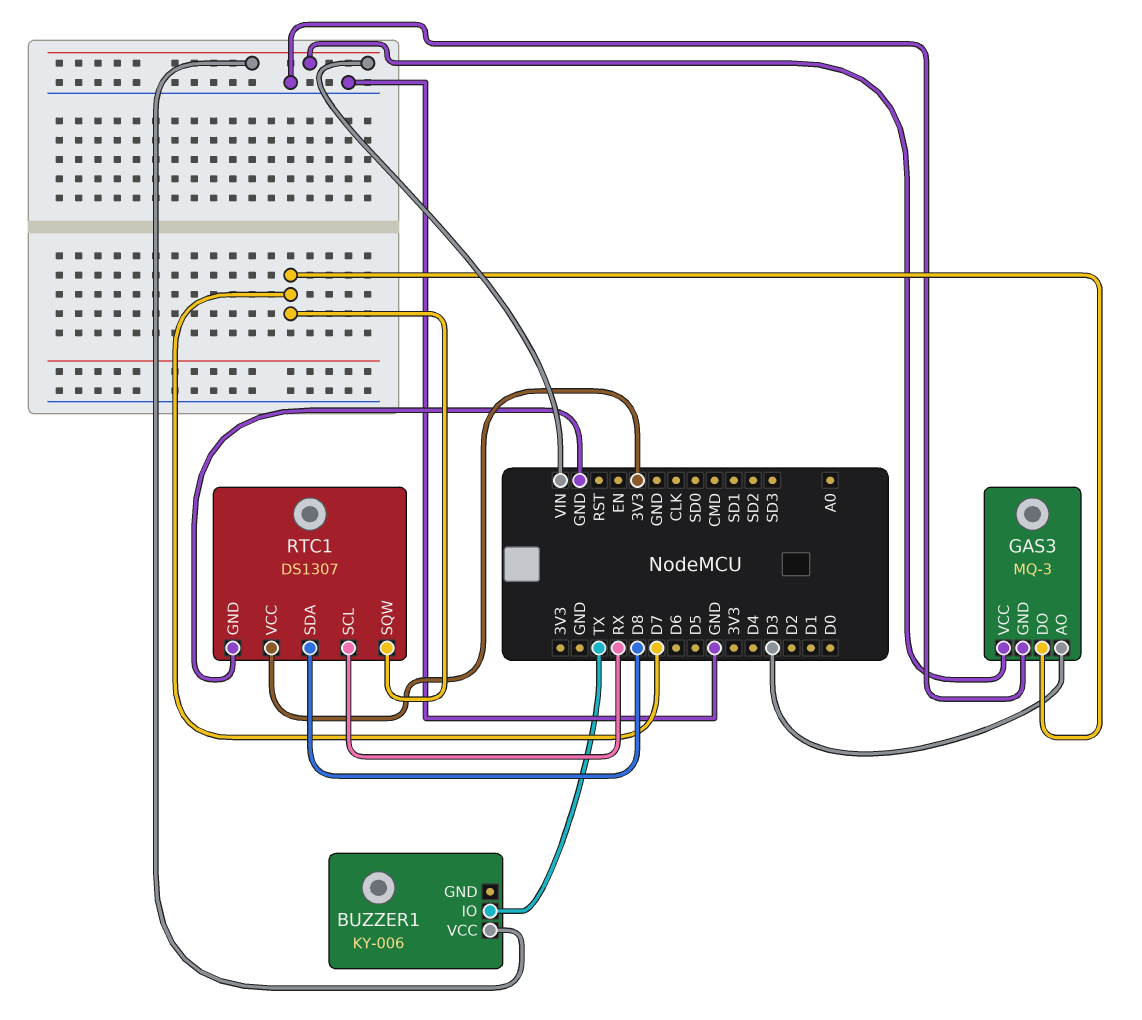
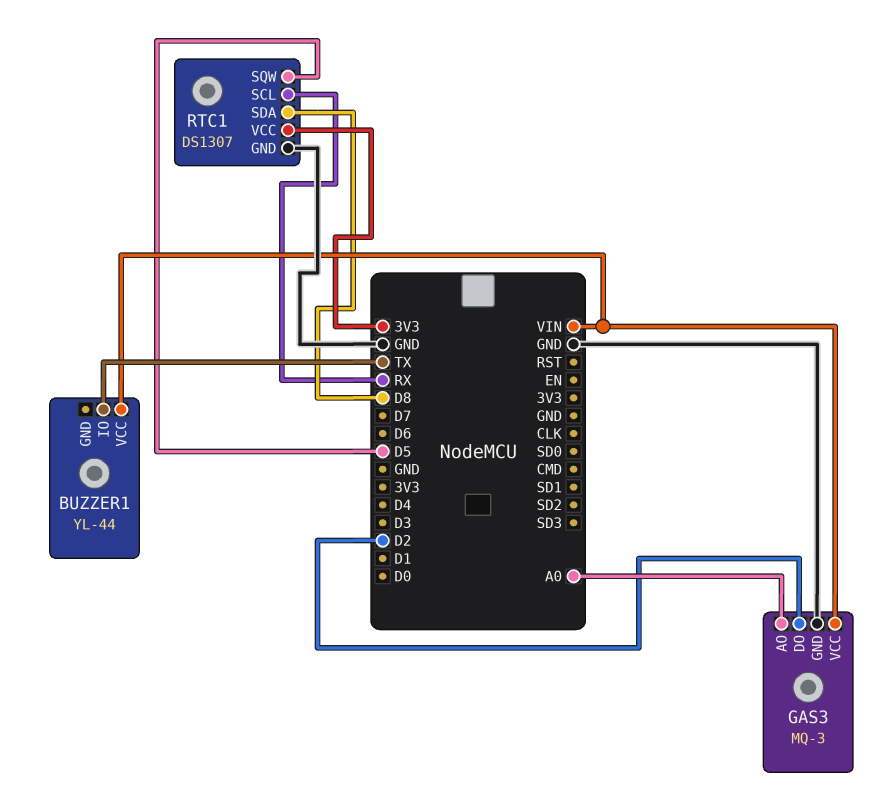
BUZZER1: KY-006 -> YL-44
GAS3 pin AO: D3 -> A0
GAS3 pin DO: D7 -> D2
RTC1 pin SQW: D7 -> D5

